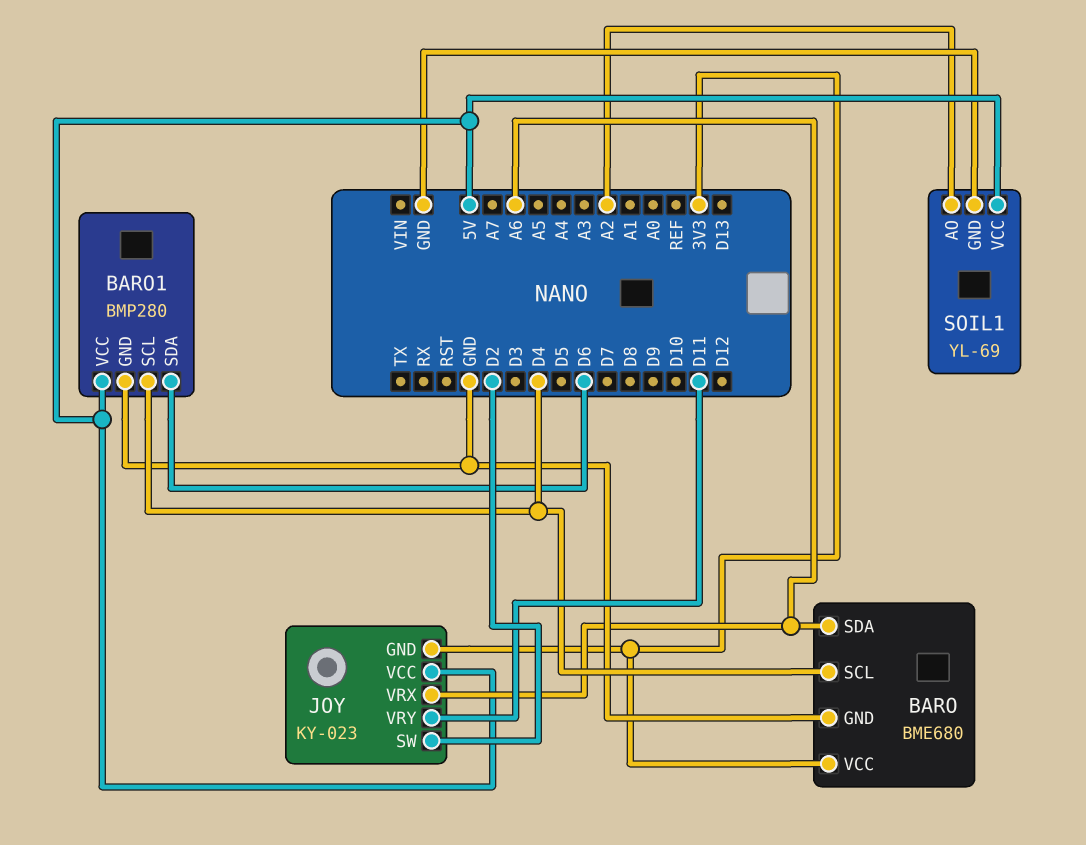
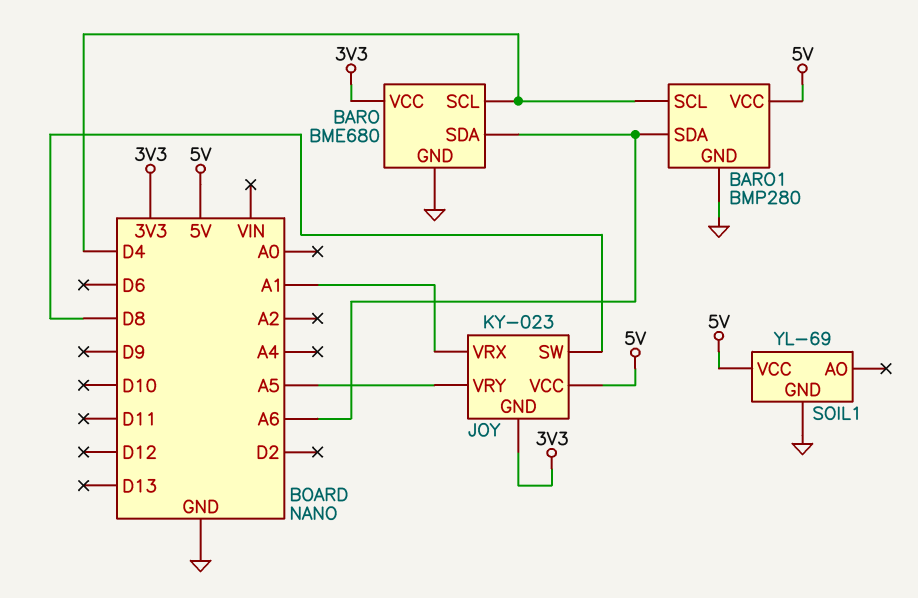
BARO1 pin SDA: D6 -> A6
JOY pin SW: D2 -> D8
JOY pin VRX: A6 -> A1
JOY pin VRY: D11 -> A5
SOIL1 pin AO: A2 -> none

